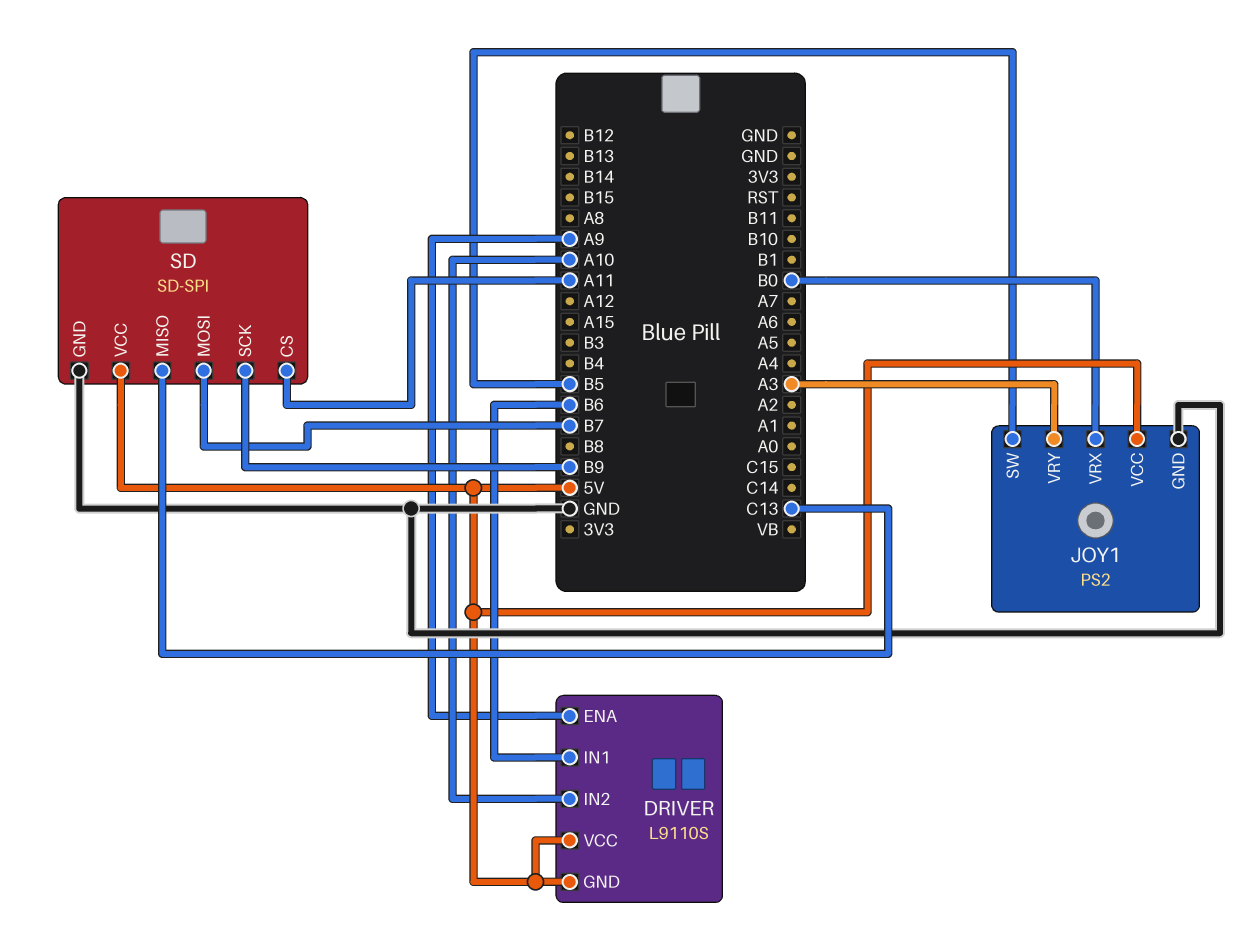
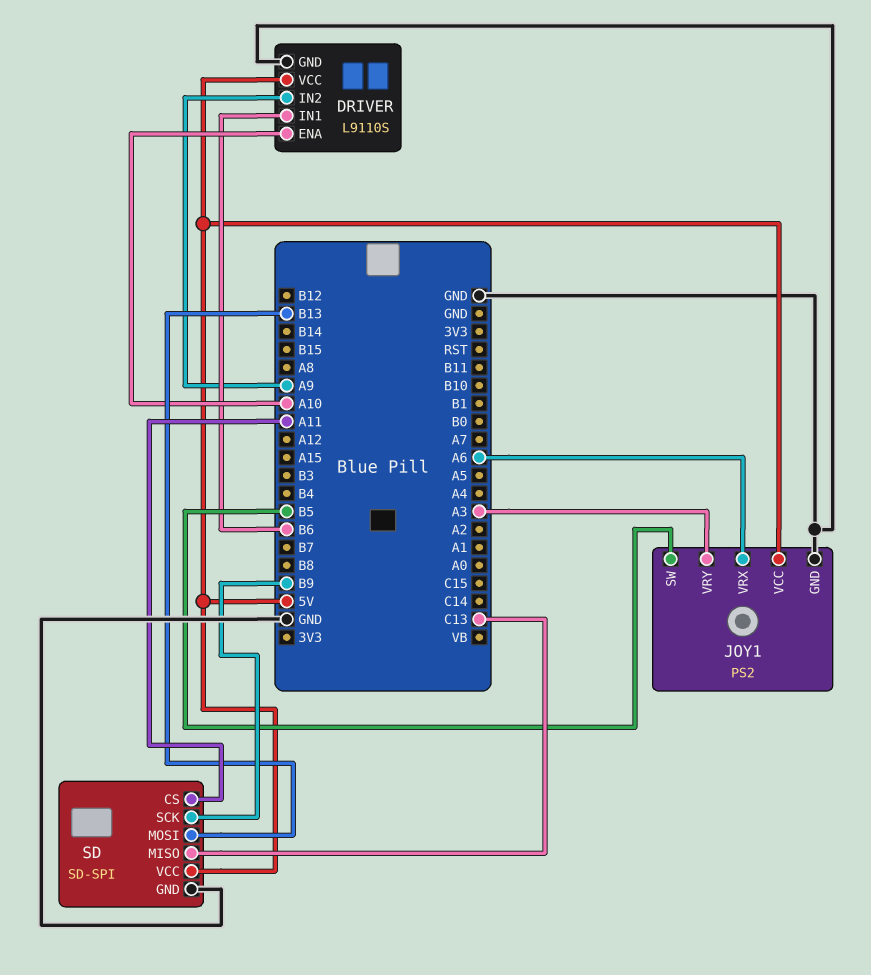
DRIVER pin ENA: A9 -> A10
DRIVER pin GND: 5V -> GND
DRIVER pin IN2: A10 -> A9
JOY1 pin VRX: B0 -> A6
SD pin MOSI: B7 -> B13

